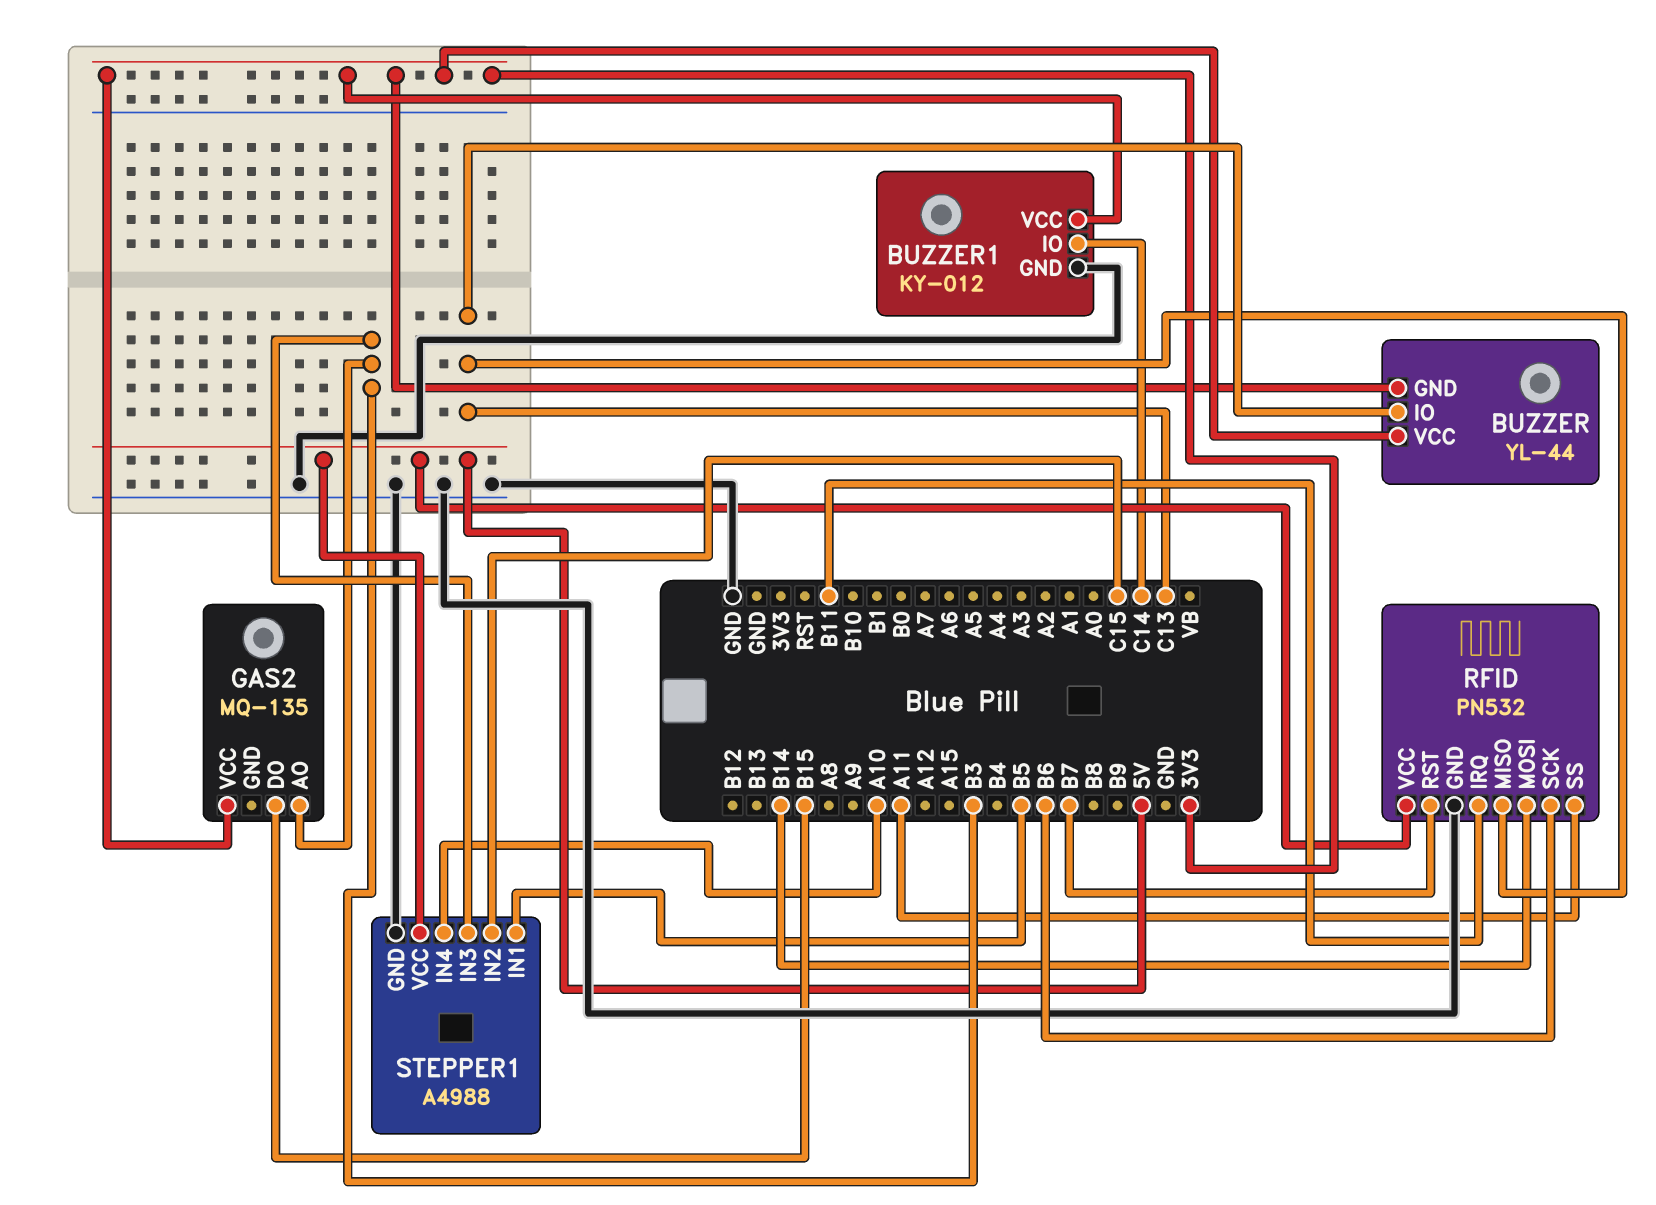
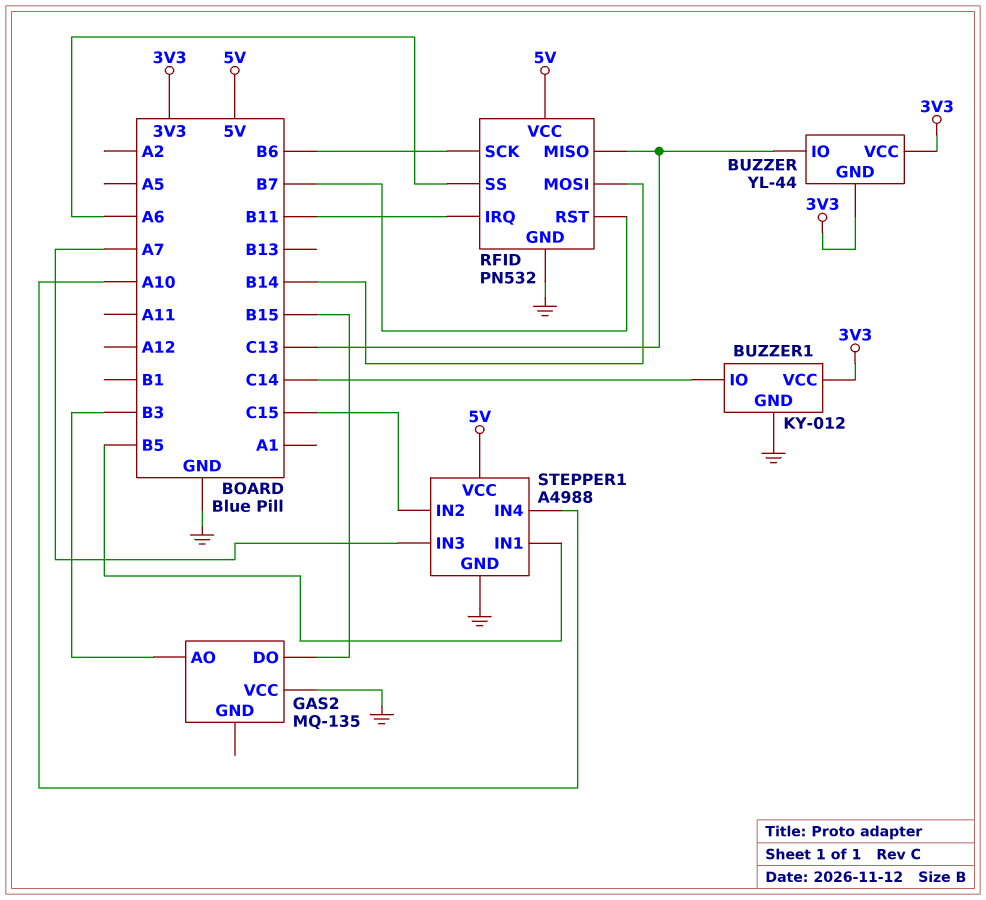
GAS2 pin VCC: 3V3 -> GND
RFID pin SS: A11 -> A6
STEPPER1 pin IN3: B3 -> A7

